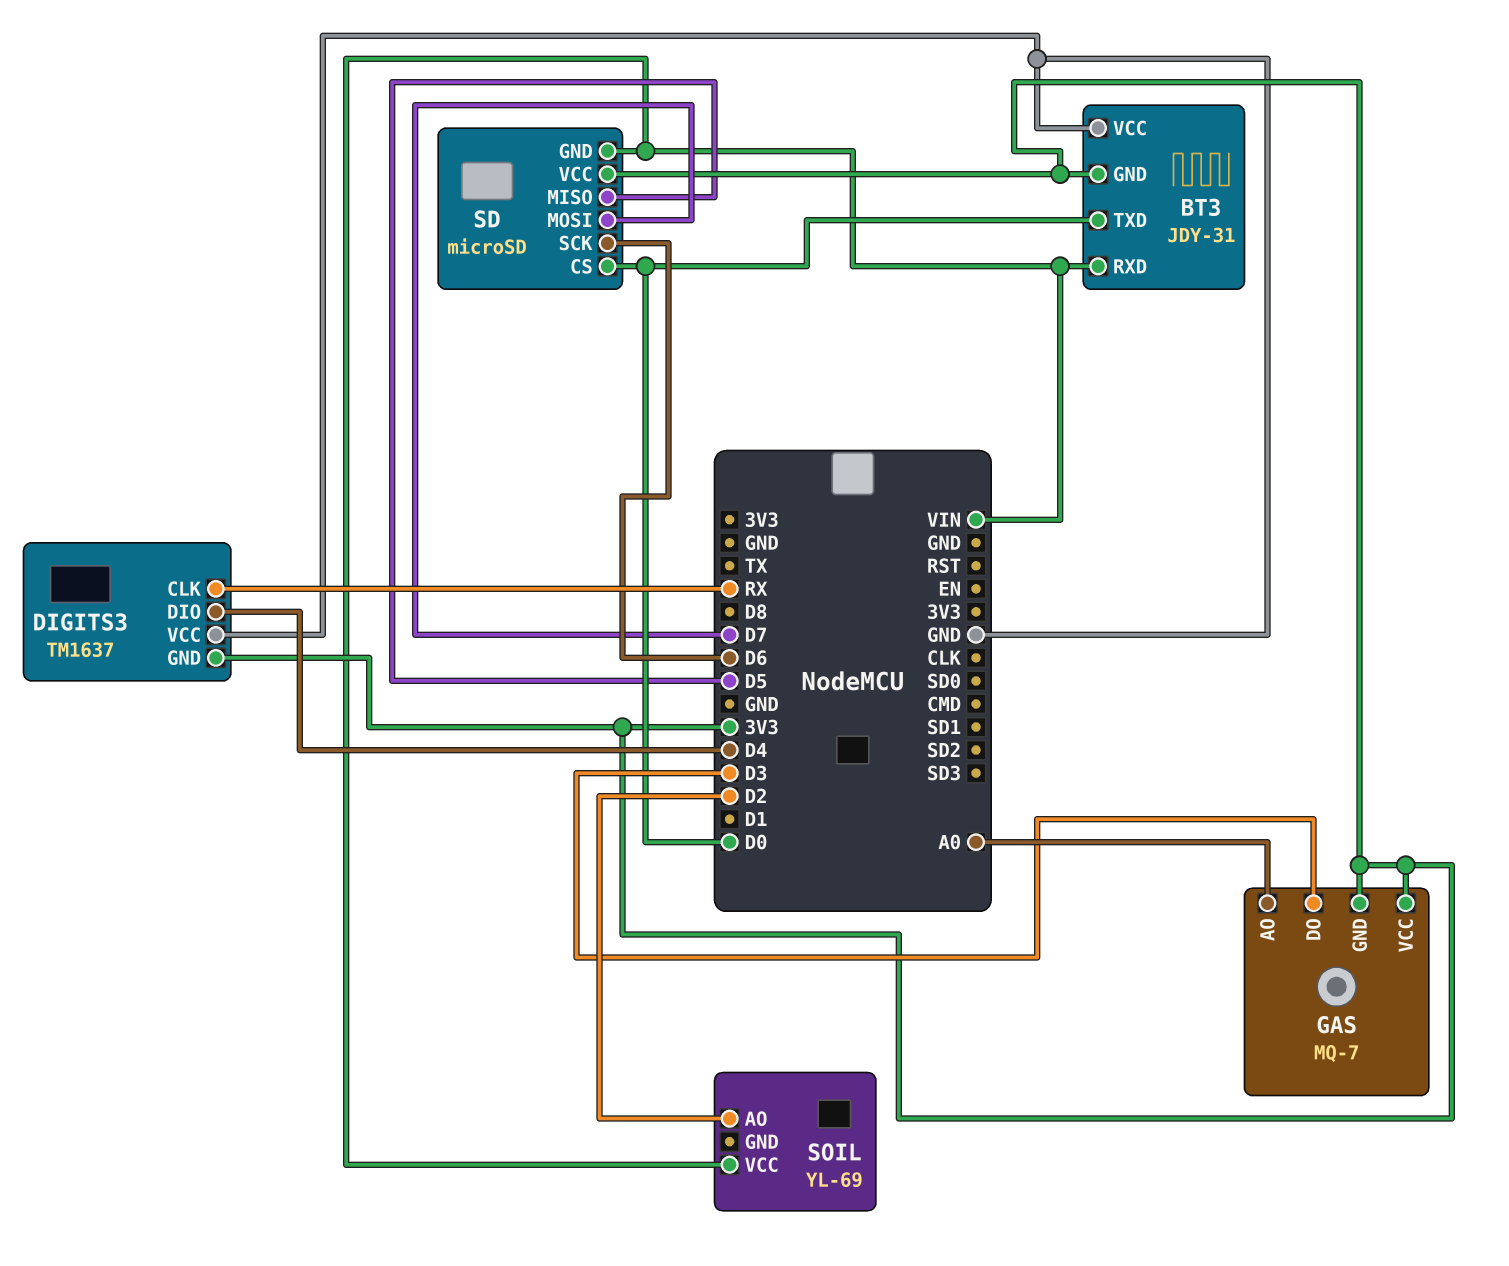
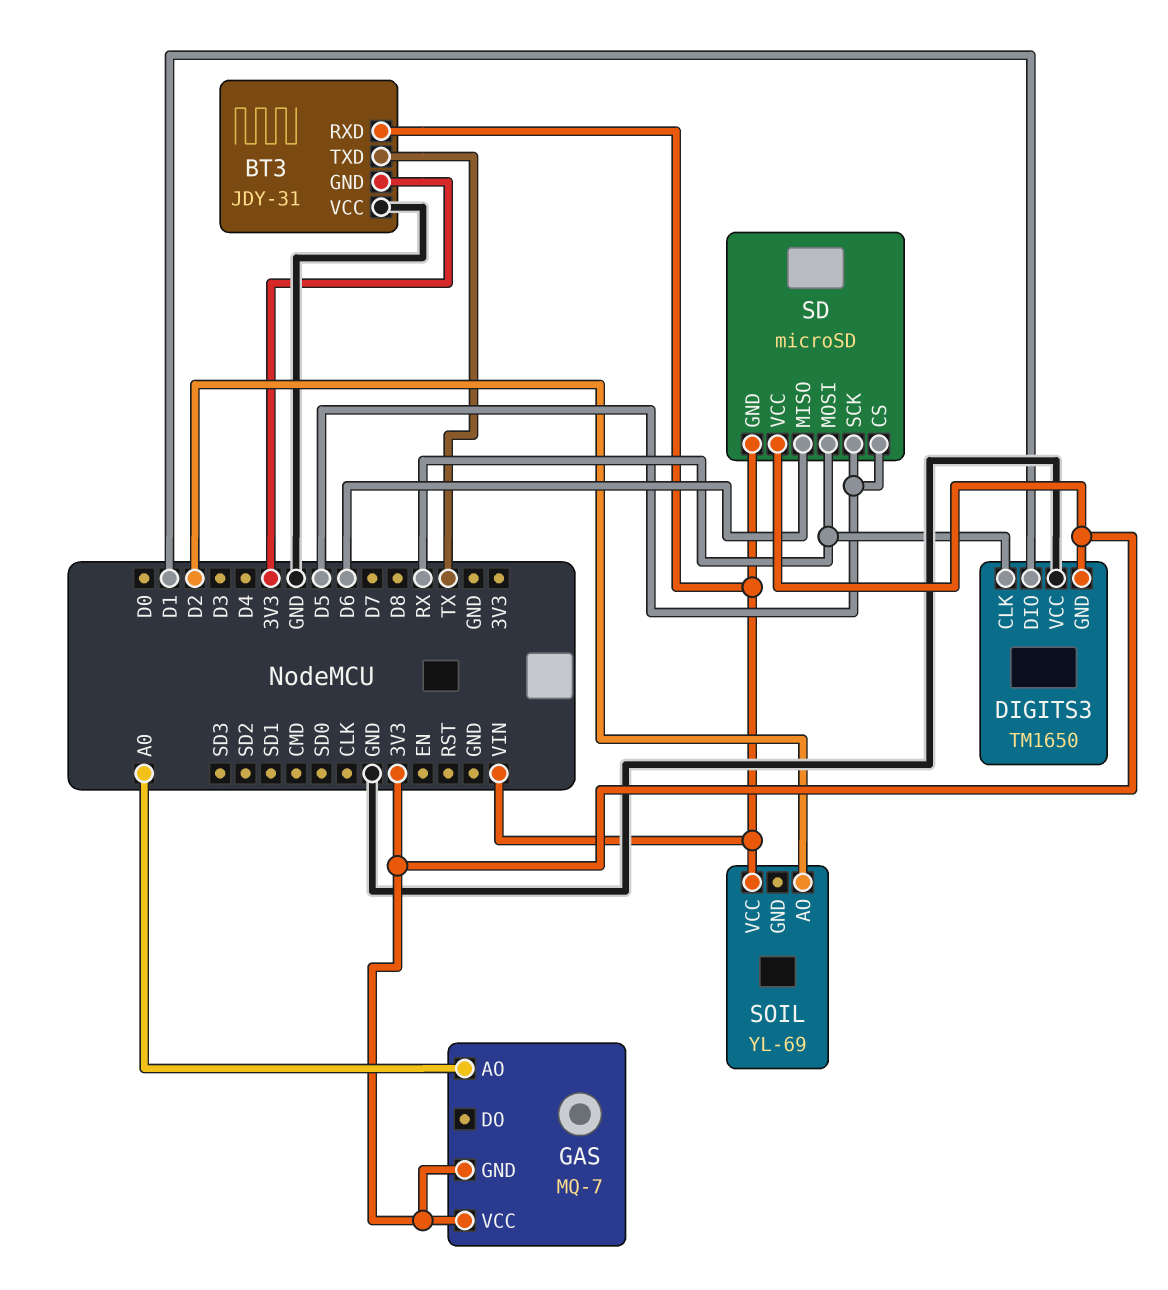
BT3 pin TXD: D0 -> TX
DIGITS3: TM1637 -> TM1650
DIGITS3 pin DIO: D4 -> D1
GAS pin DO: D3 -> none
SD pin CS: D0 -> D5
SD pin MISO: D5 -> D6
SD pin MOSI: D7 -> RX
SD pin SCK: D6 -> D5

